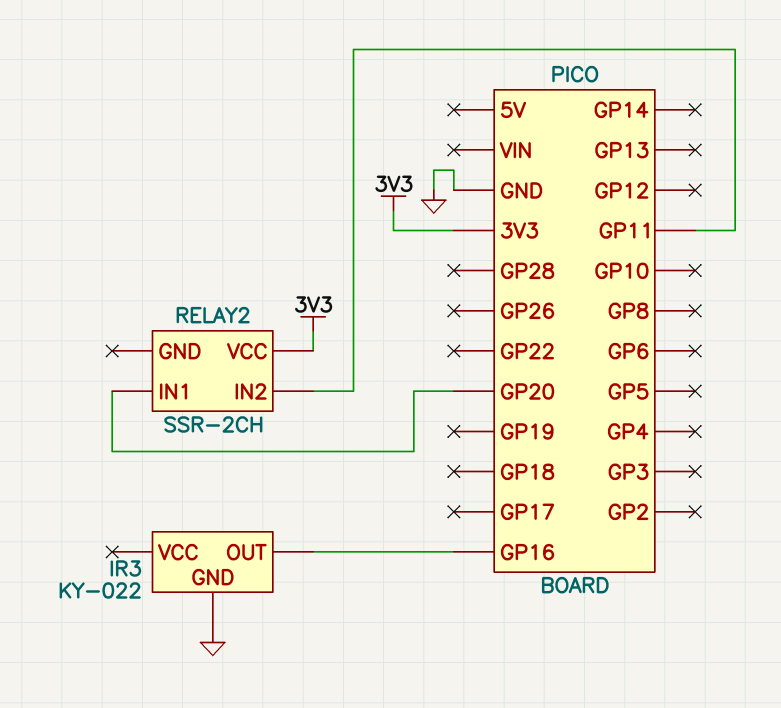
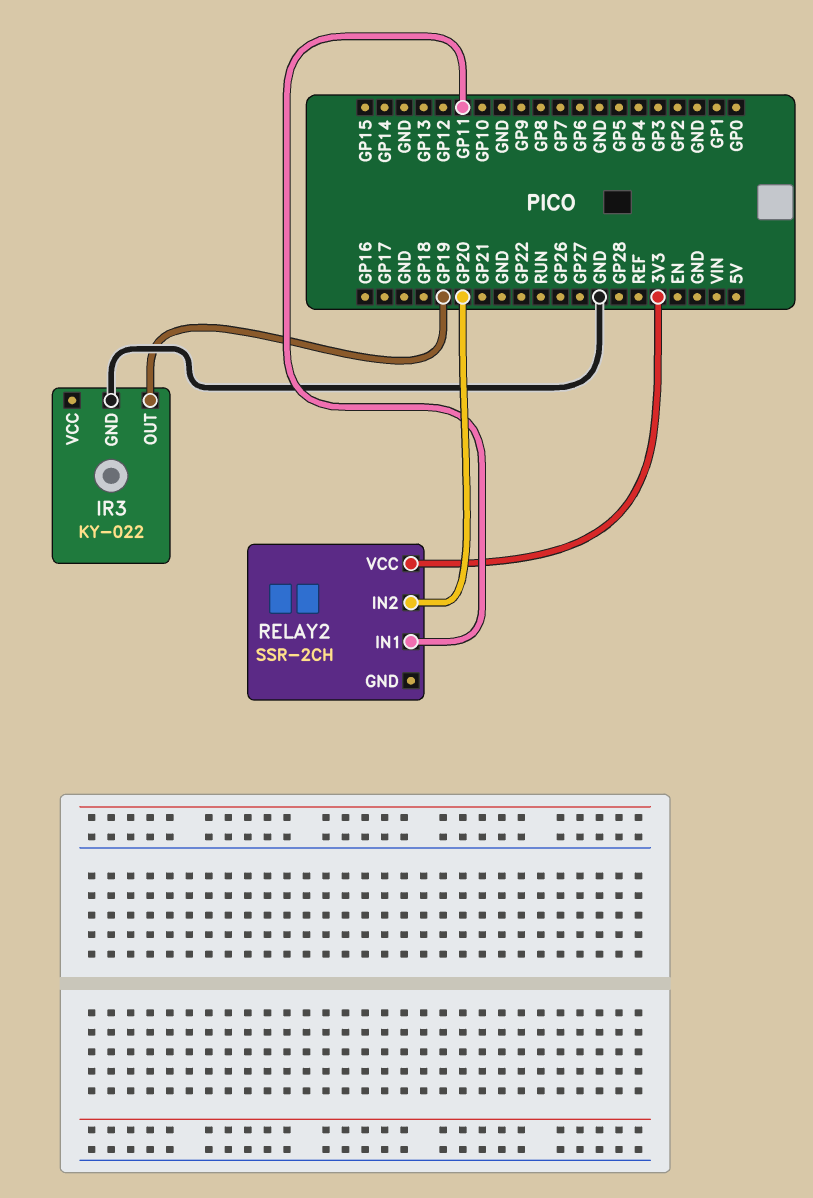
IR3 pin OUT: GP16 -> GP19
RELAY2 pin IN1: GP20 -> GP11
RELAY2 pin IN2: GP11 -> GP20

